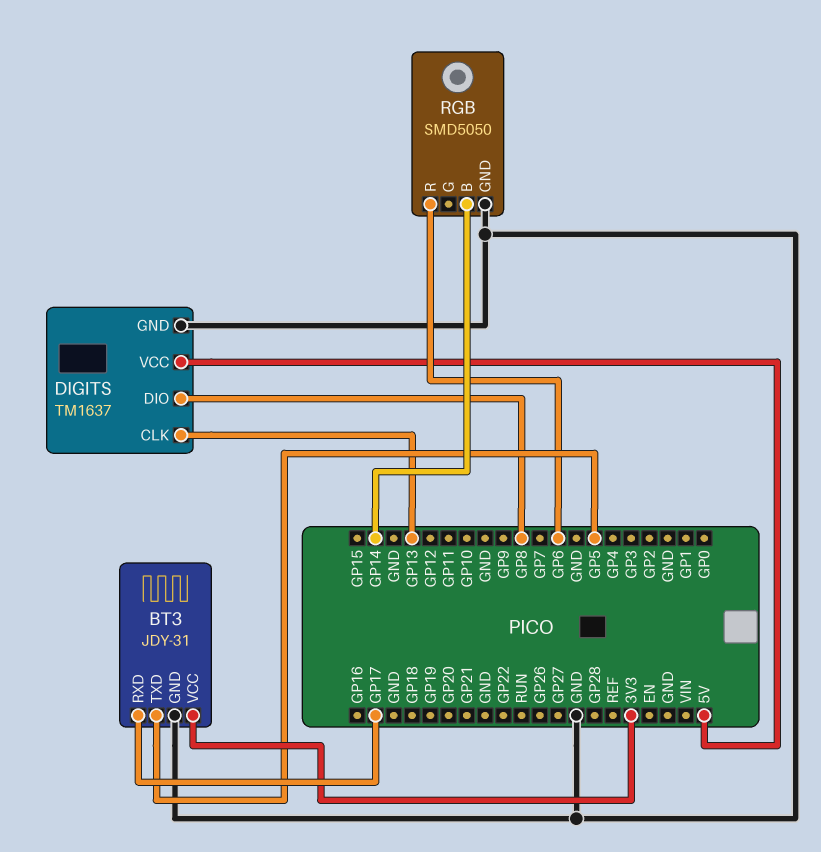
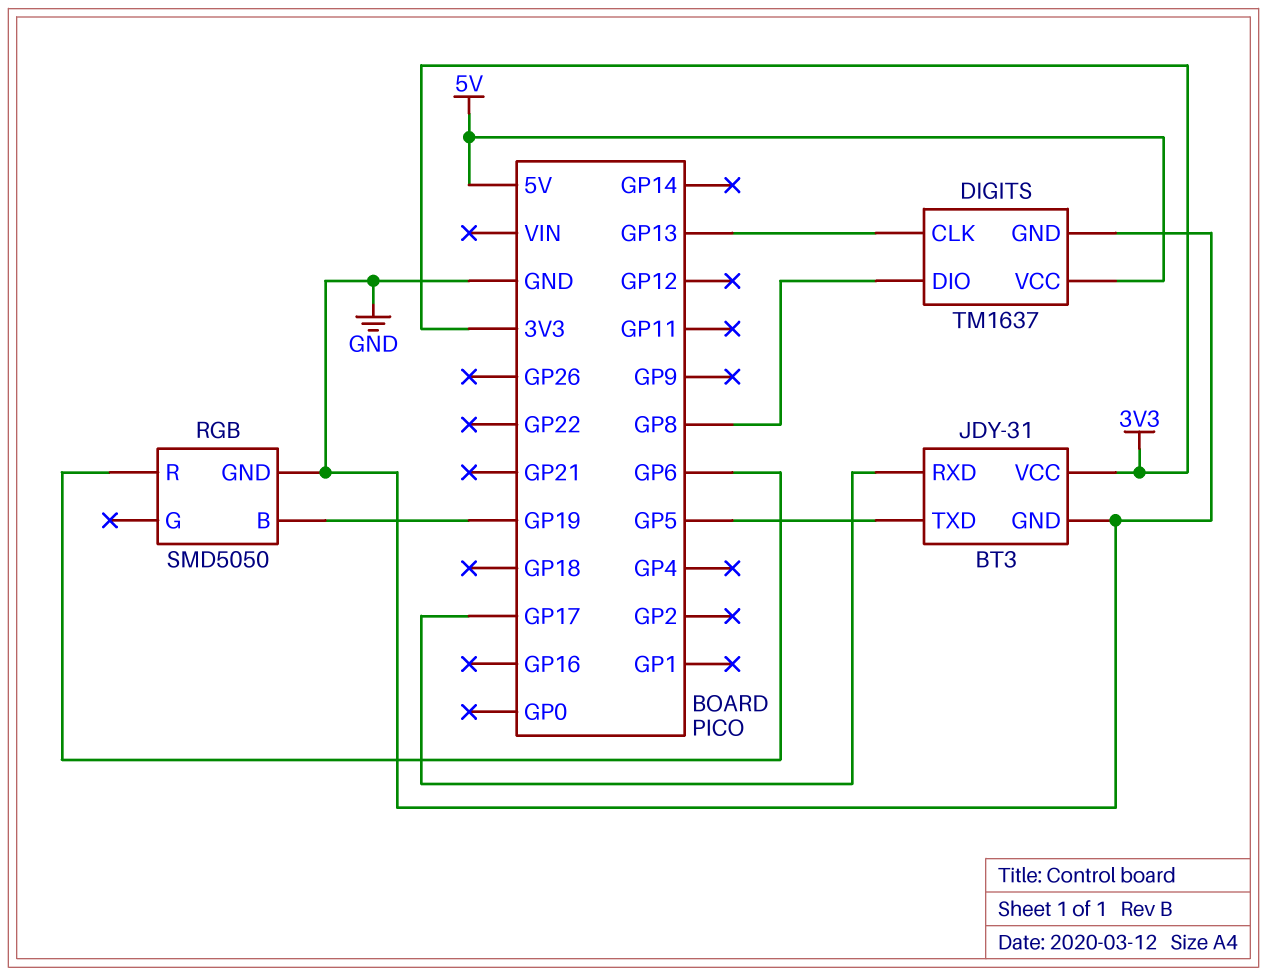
RGB pin B: GP14 -> GP19

